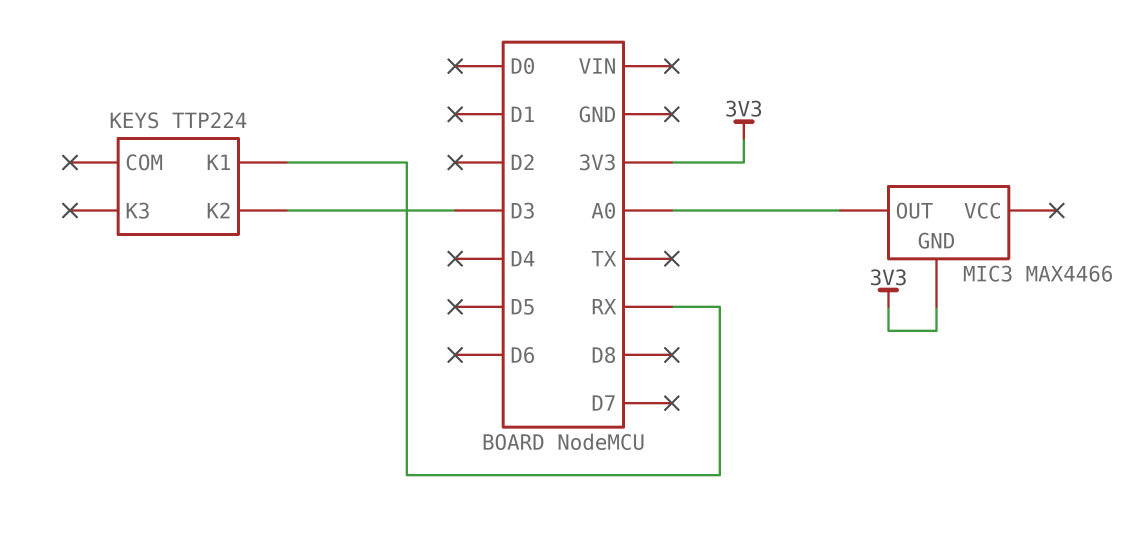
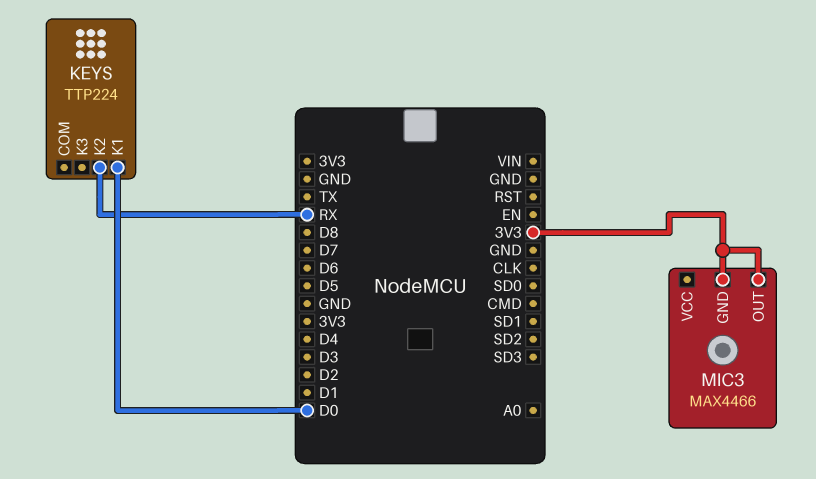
KEYS pin K1: RX -> D0
KEYS pin K2: D3 -> RX
MIC3 pin OUT: A0 -> 3V3

